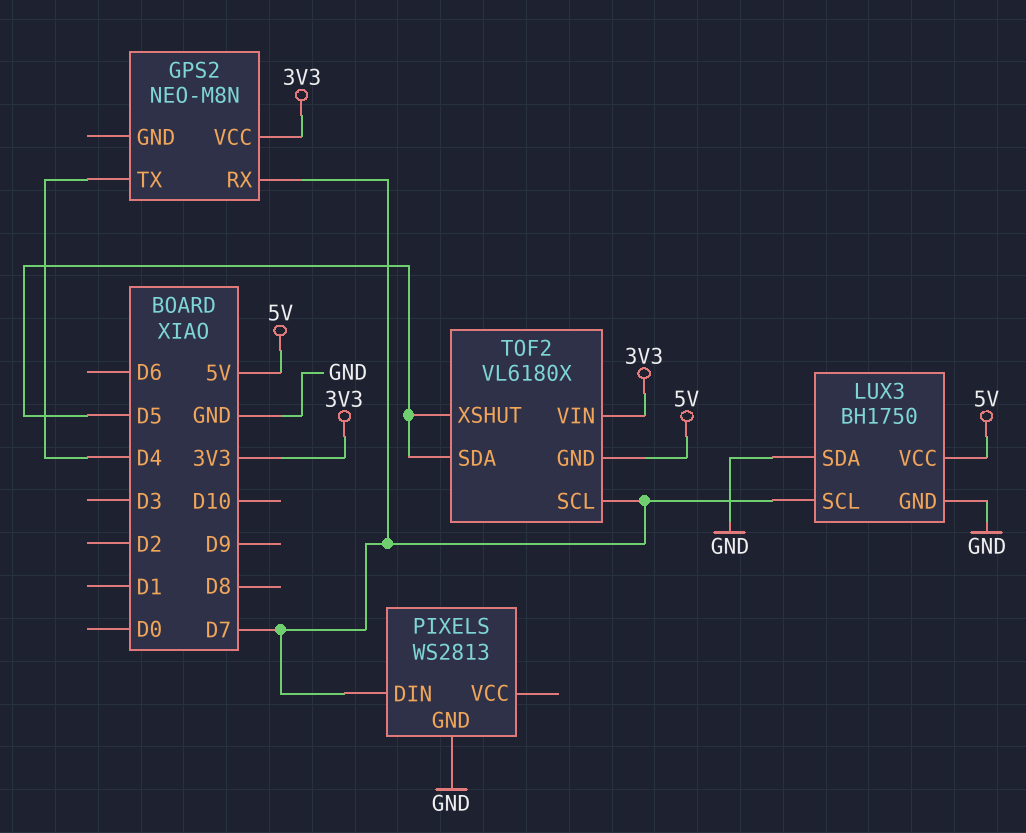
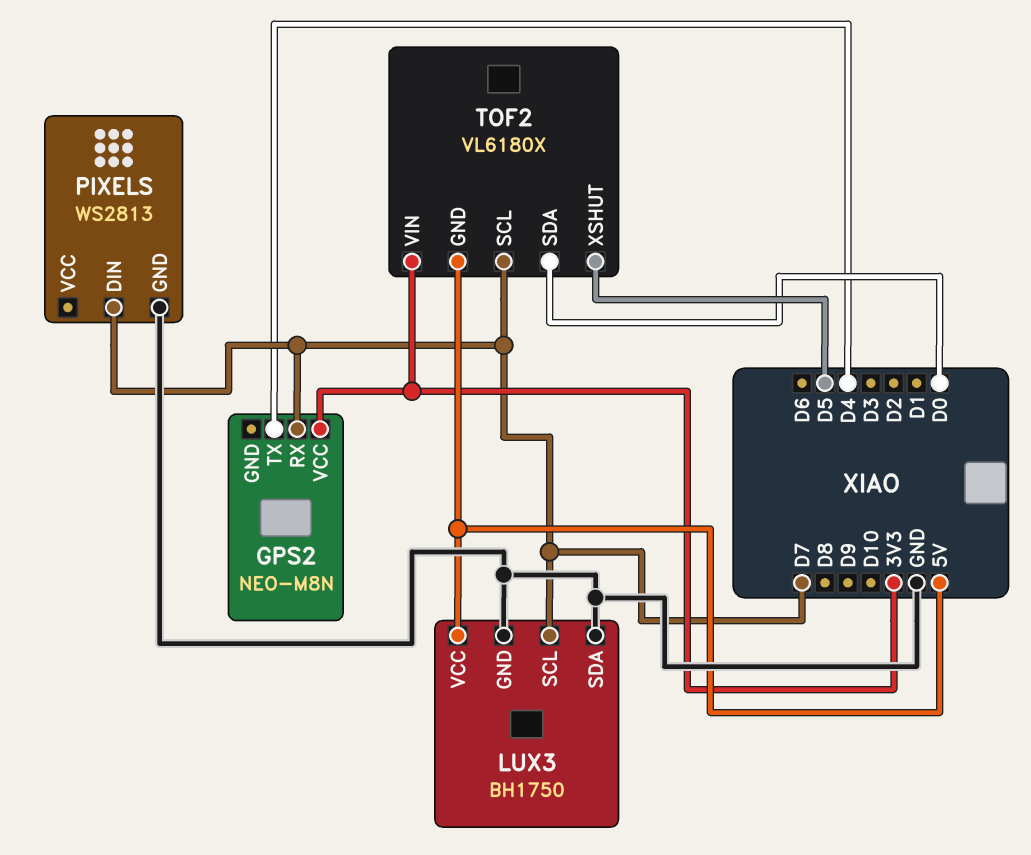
TOF2 pin SDA: D5 -> D0

